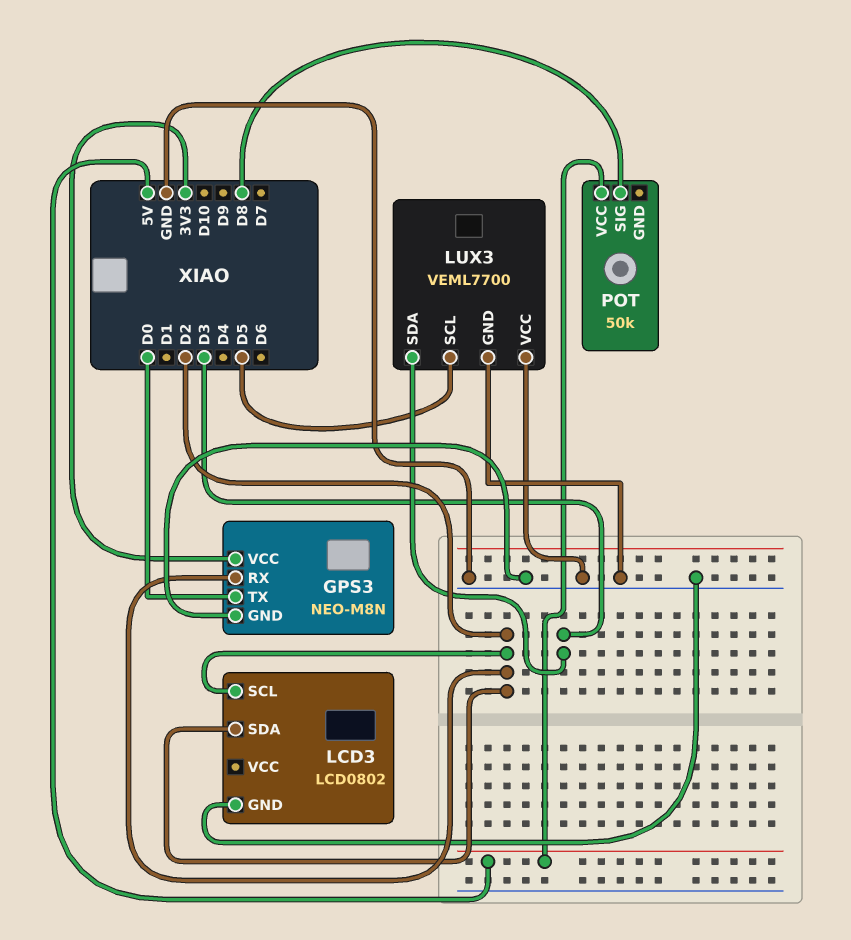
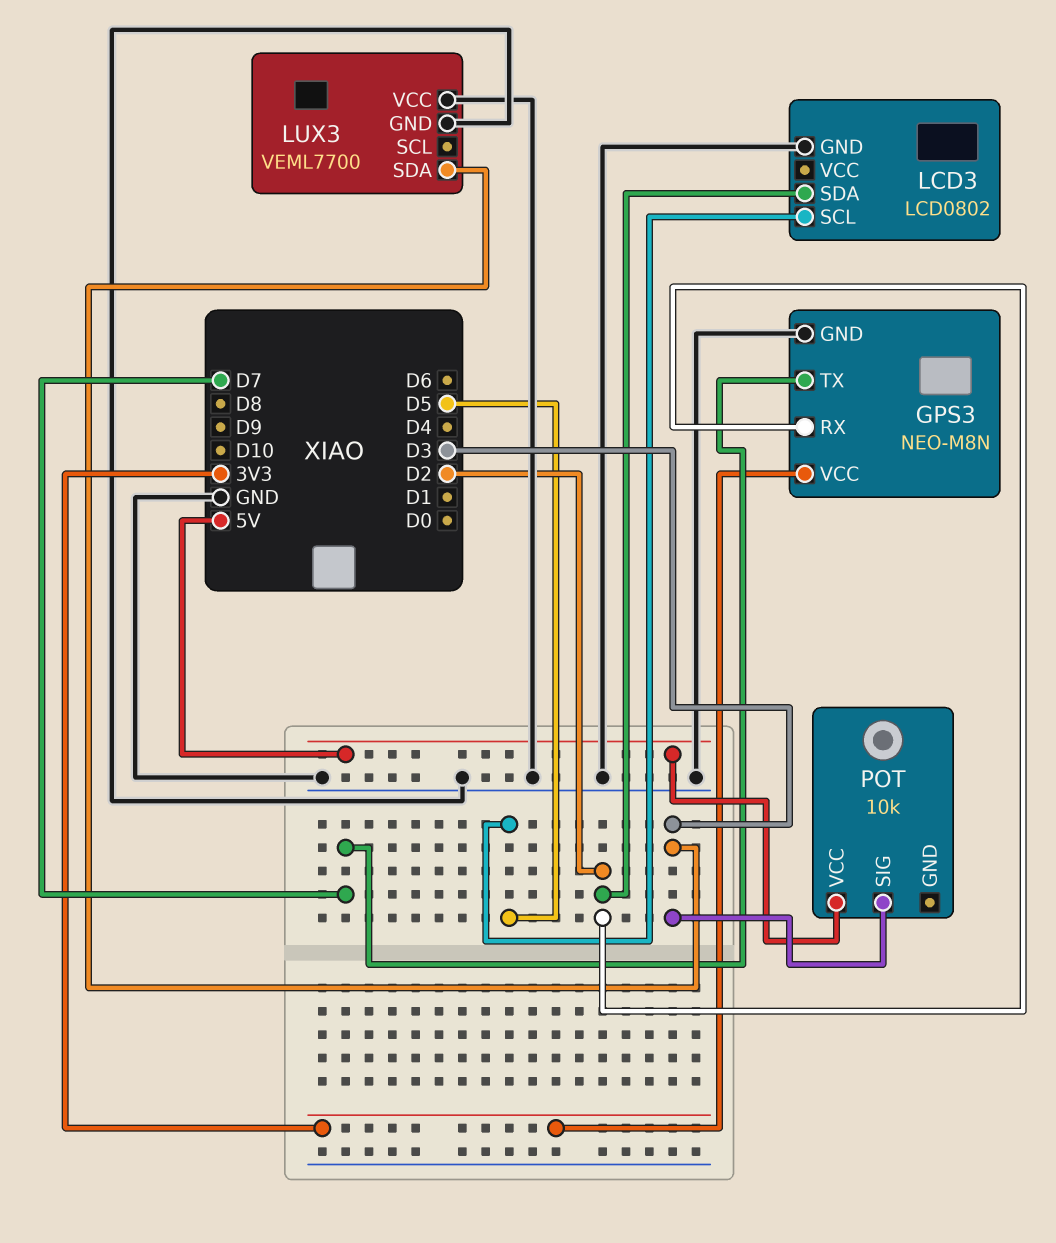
GPS3 pin TX: D0 -> D7
LCD3 pin SCL: D2 -> D5
LUX3 pin SCL: D5 -> none
POT: 50k -> 10k
POT pin SIG: D8 -> D3

